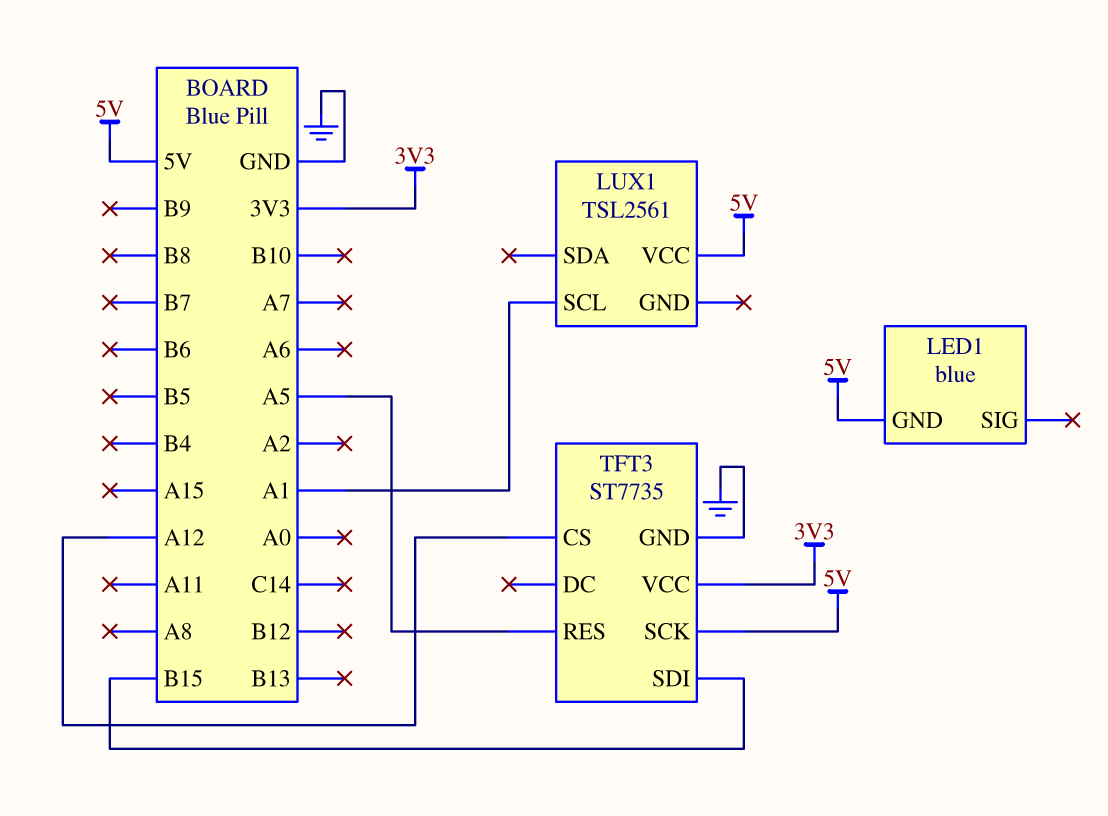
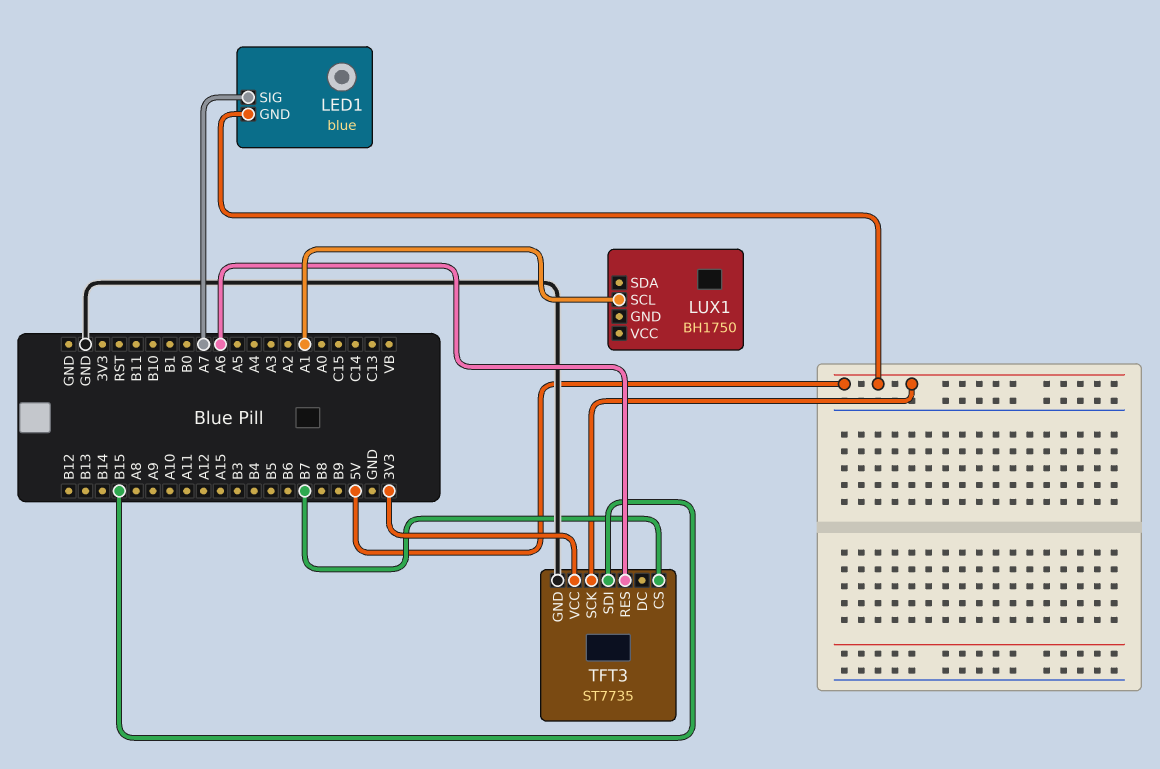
LED1 pin SIG: none -> A7
LUX1: TSL2561 -> BH1750
LUX1 pin VCC: 5V -> none
TFT3 pin CS: A12 -> B7
TFT3 pin RES: A5 -> A6

